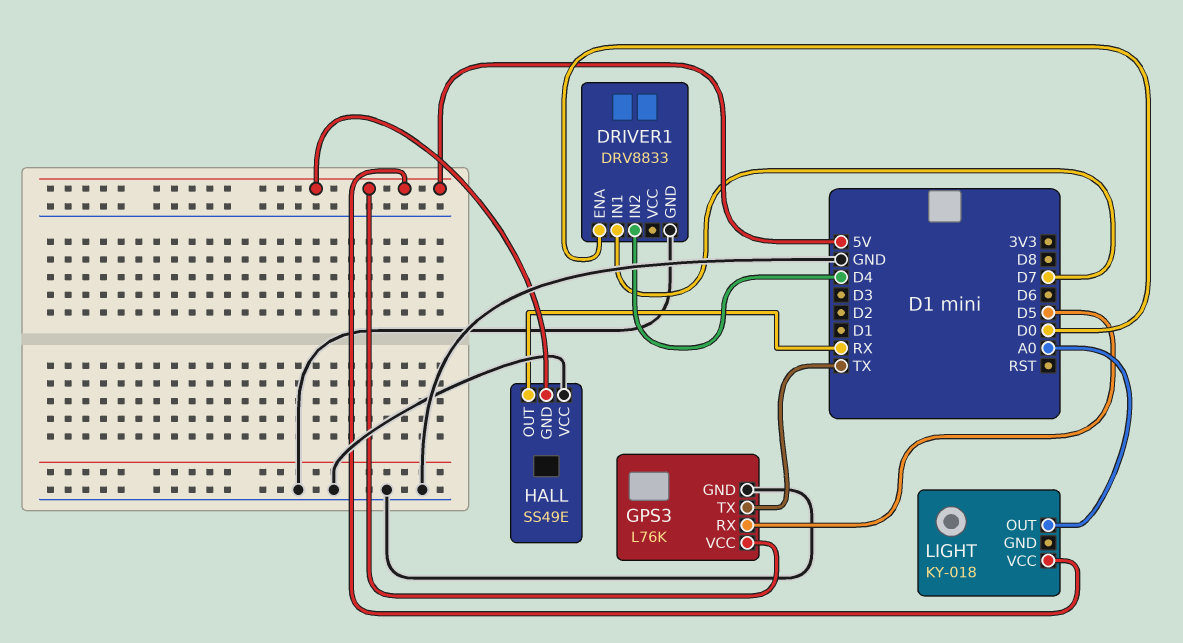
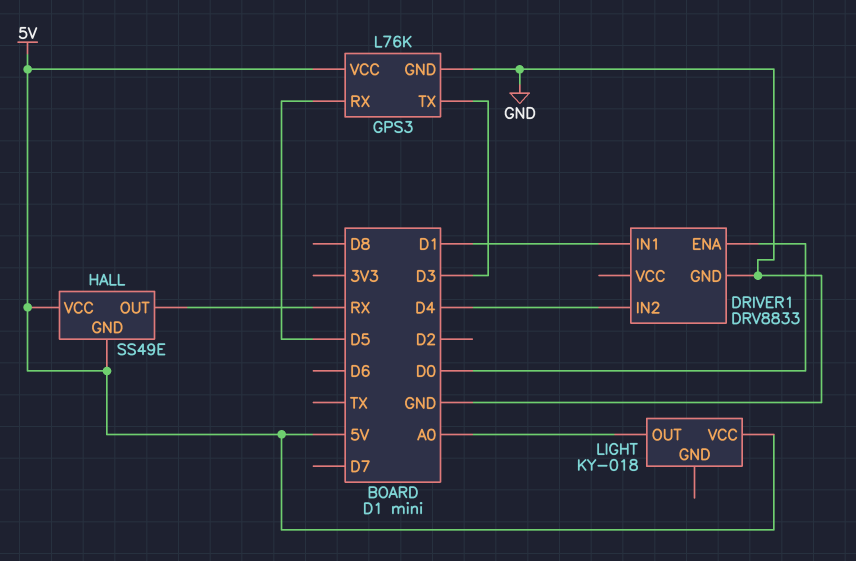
DRIVER1 pin IN1: D7 -> D1
GPS3 pin TX: TX -> D3
HALL pin VCC: GND -> 5V

